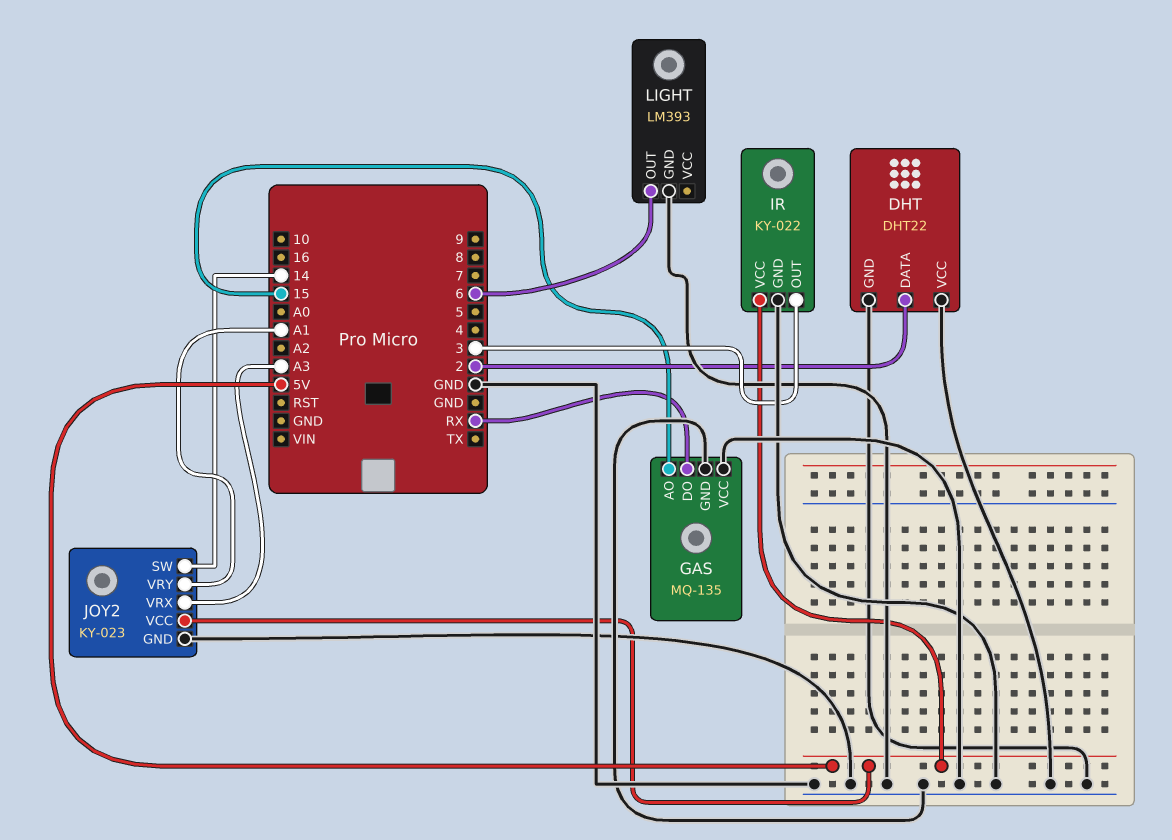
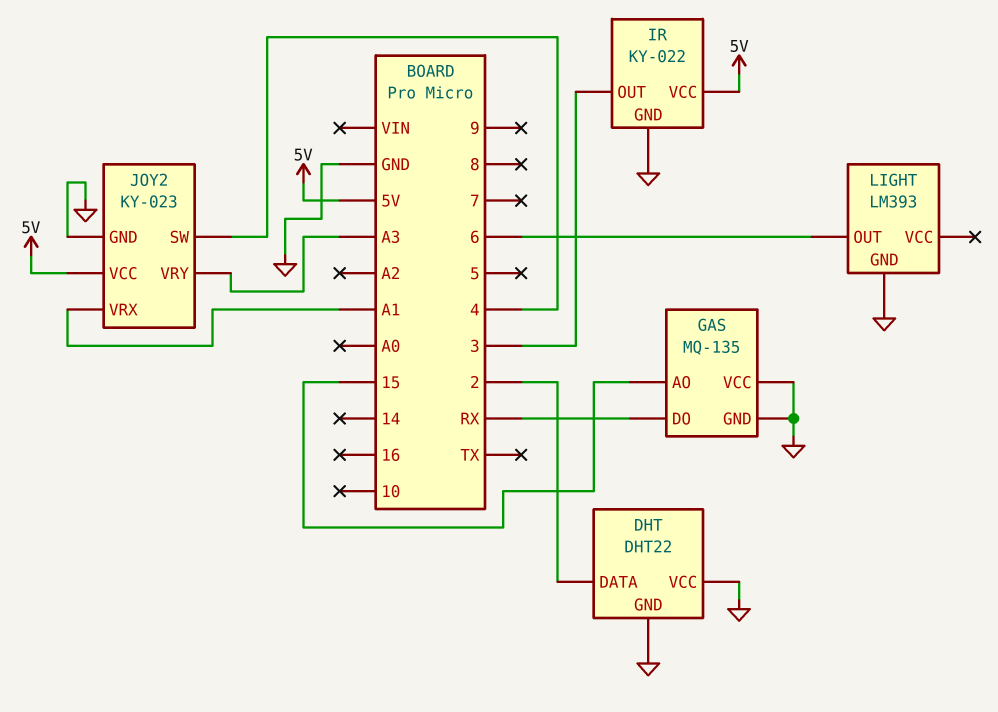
JOY2 pin SW: 14 -> 4
JOY2 pin VRX: A3 -> A1
JOY2 pin VRY: A1 -> A3

